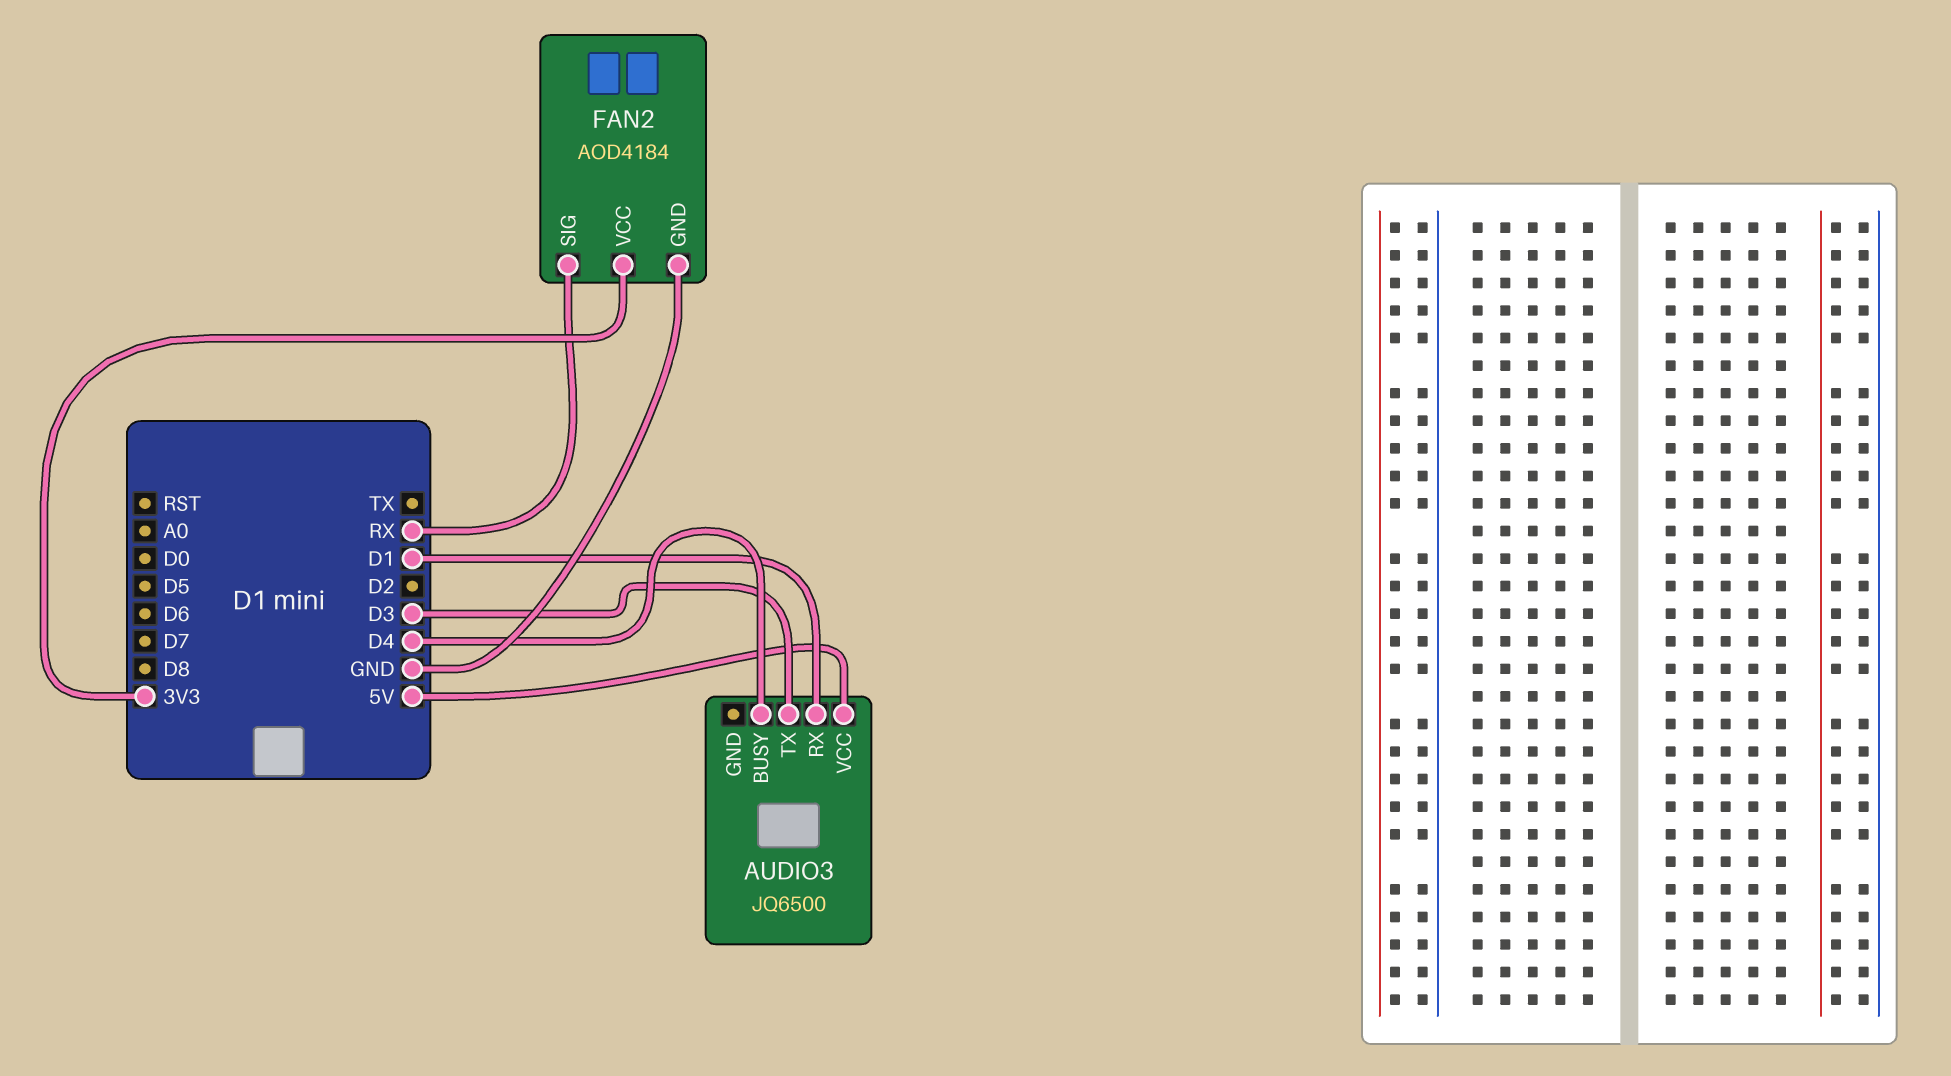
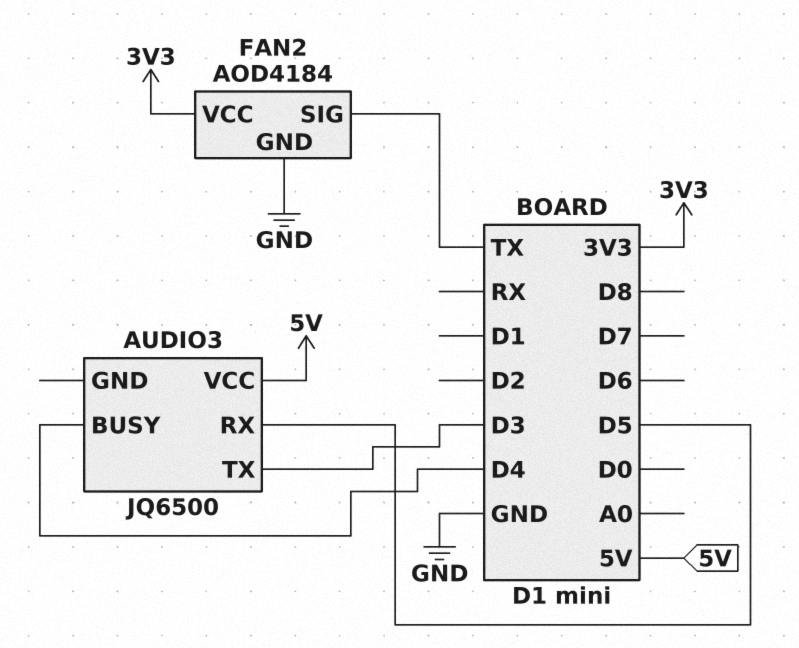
AUDIO3 pin RX: D1 -> D5
FAN2 pin SIG: RX -> TX

